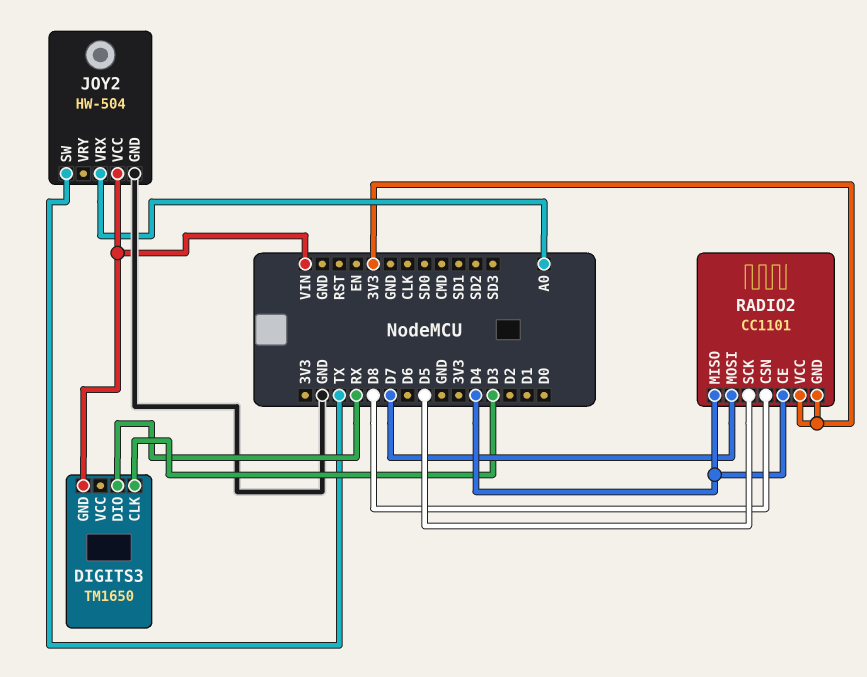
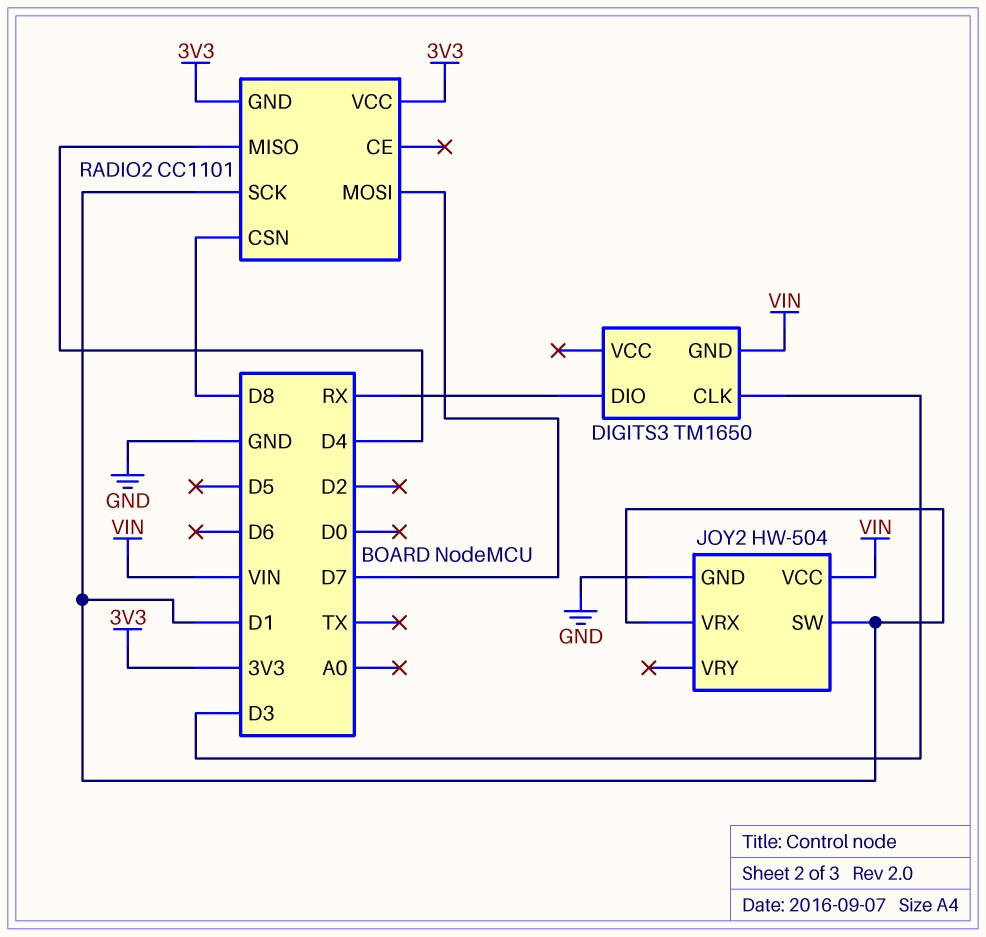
JOY2 pin SW: TX -> D1
JOY2 pin VRX: A0 -> D1
RADIO2 pin CE: D4 -> none
RADIO2 pin SCK: D5 -> D1

